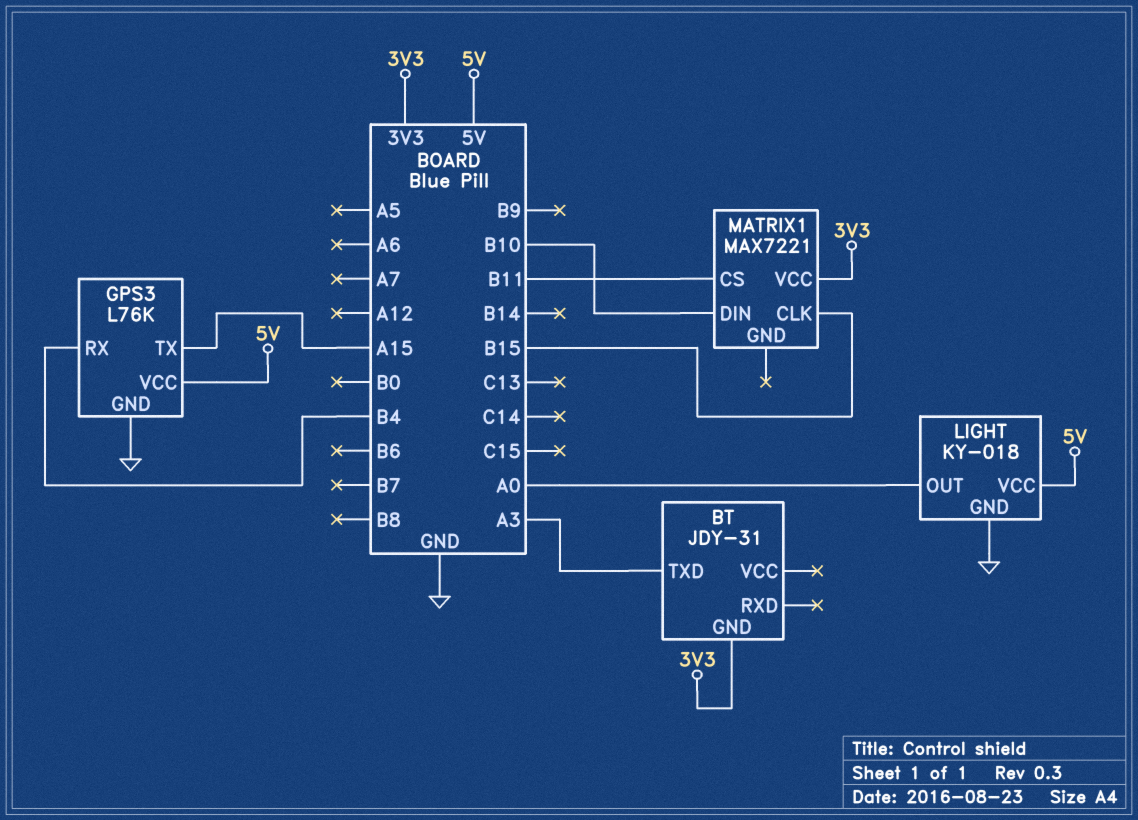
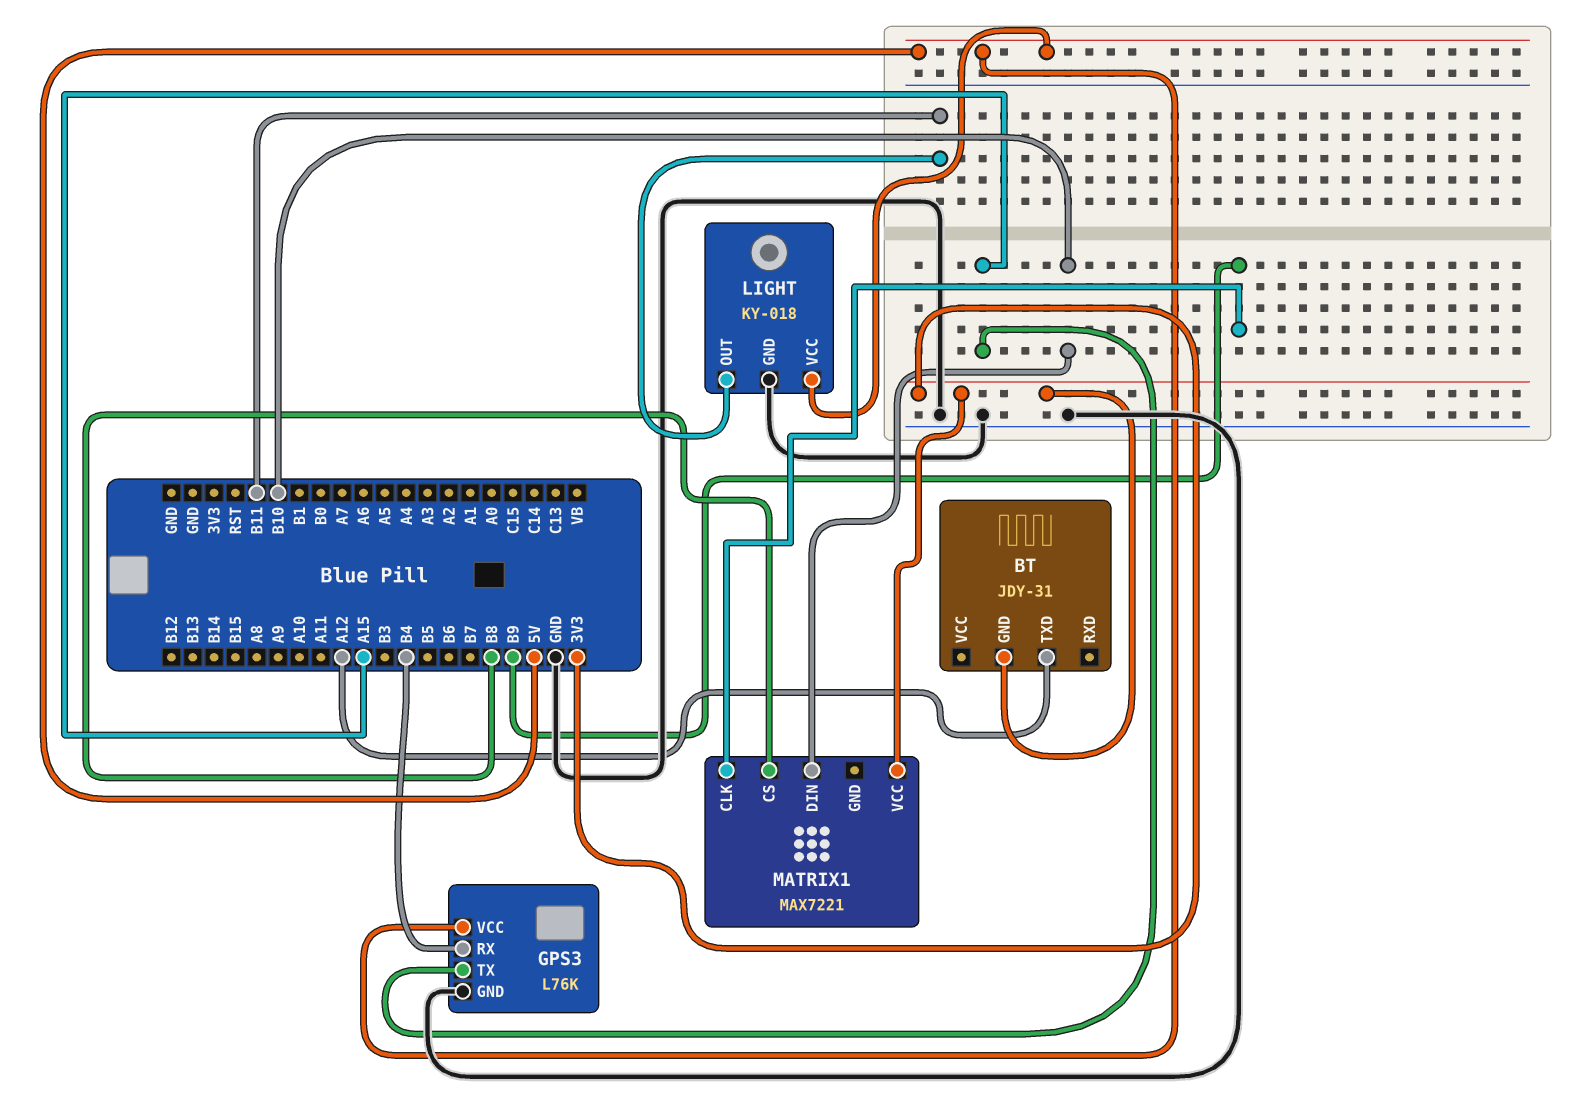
BT pin TXD: A3 -> A12
LIGHT pin OUT: A0 -> B11
MATRIX1 pin CLK: B15 -> B9
MATRIX1 pin CS: B11 -> B8

